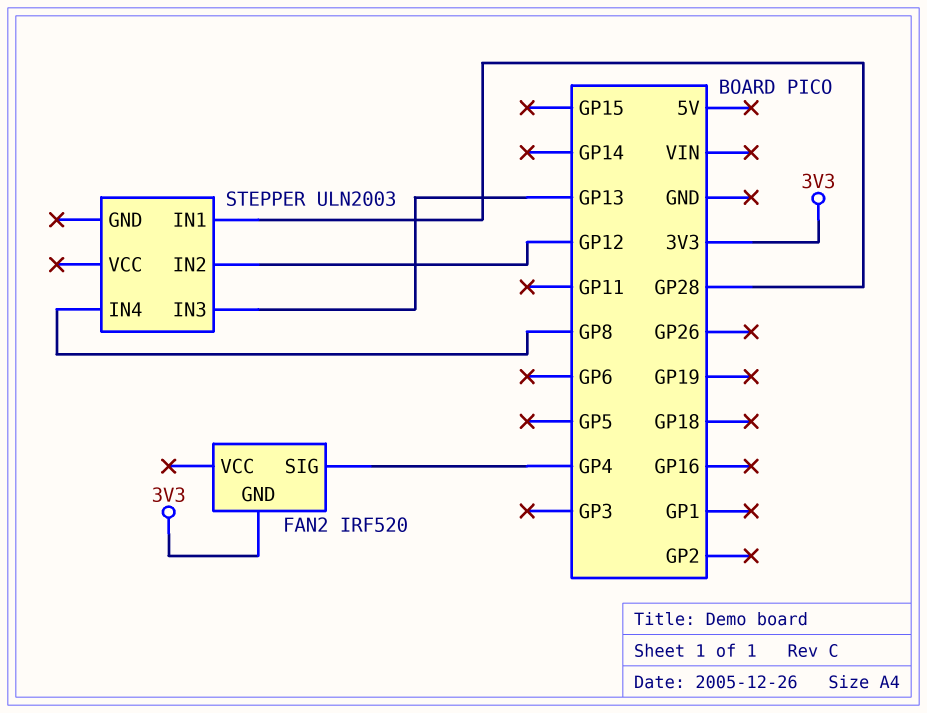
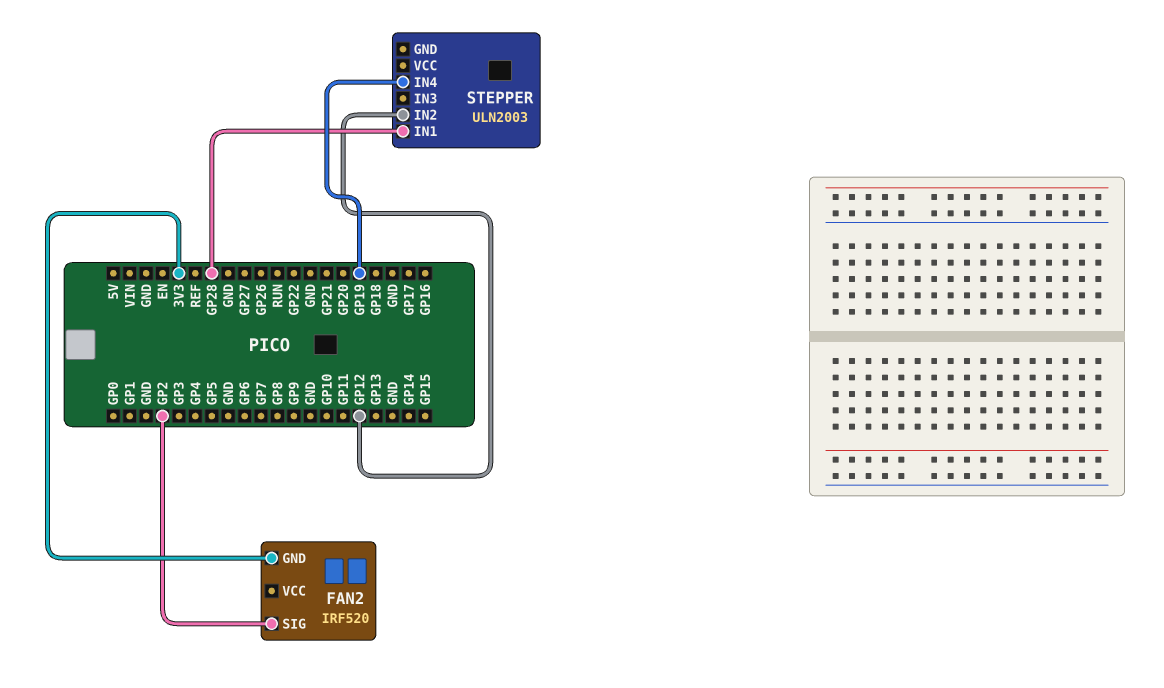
FAN2 pin SIG: GP4 -> GP2
STEPPER pin IN3: GP13 -> none
STEPPER pin IN4: GP8 -> GP19

